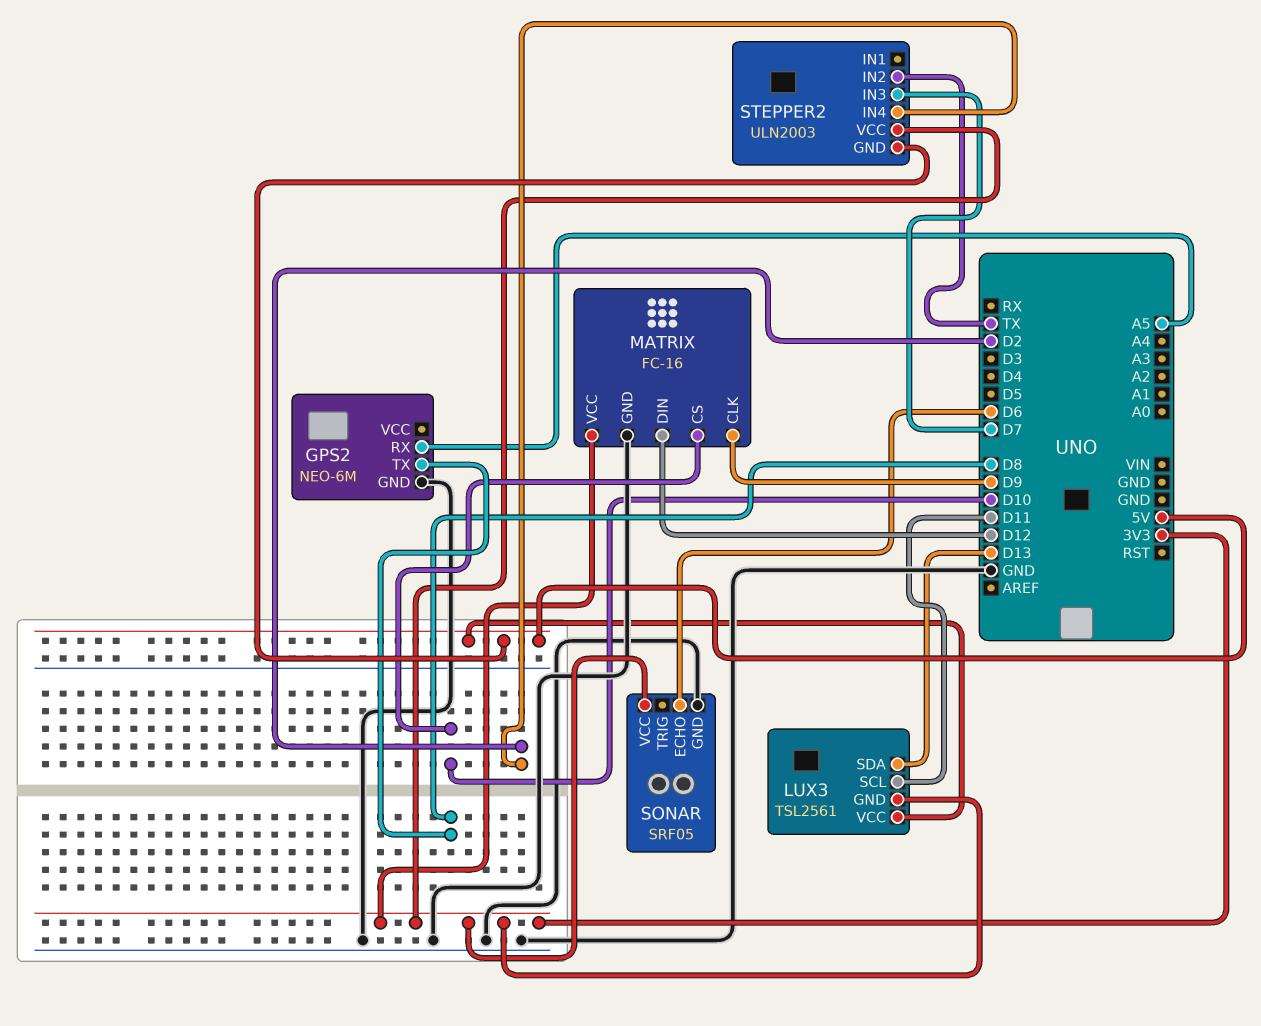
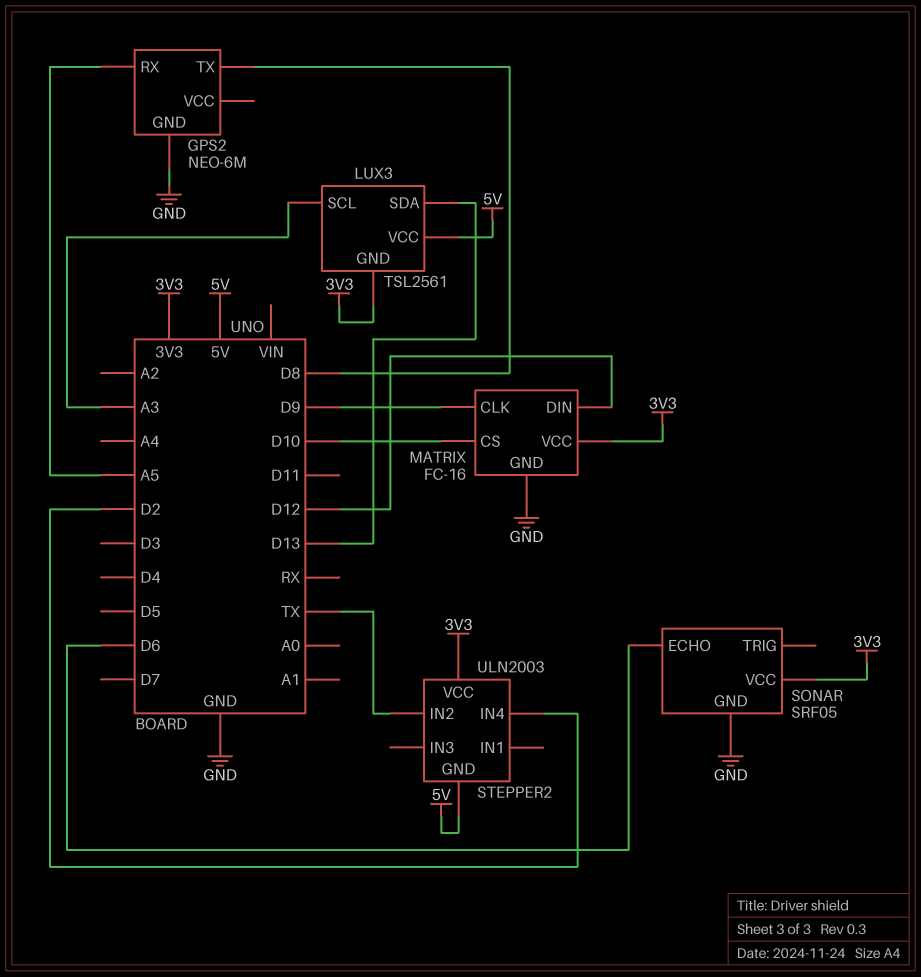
LUX3 pin SCL: D11 -> A3
STEPPER2 pin IN3: D7 -> none

